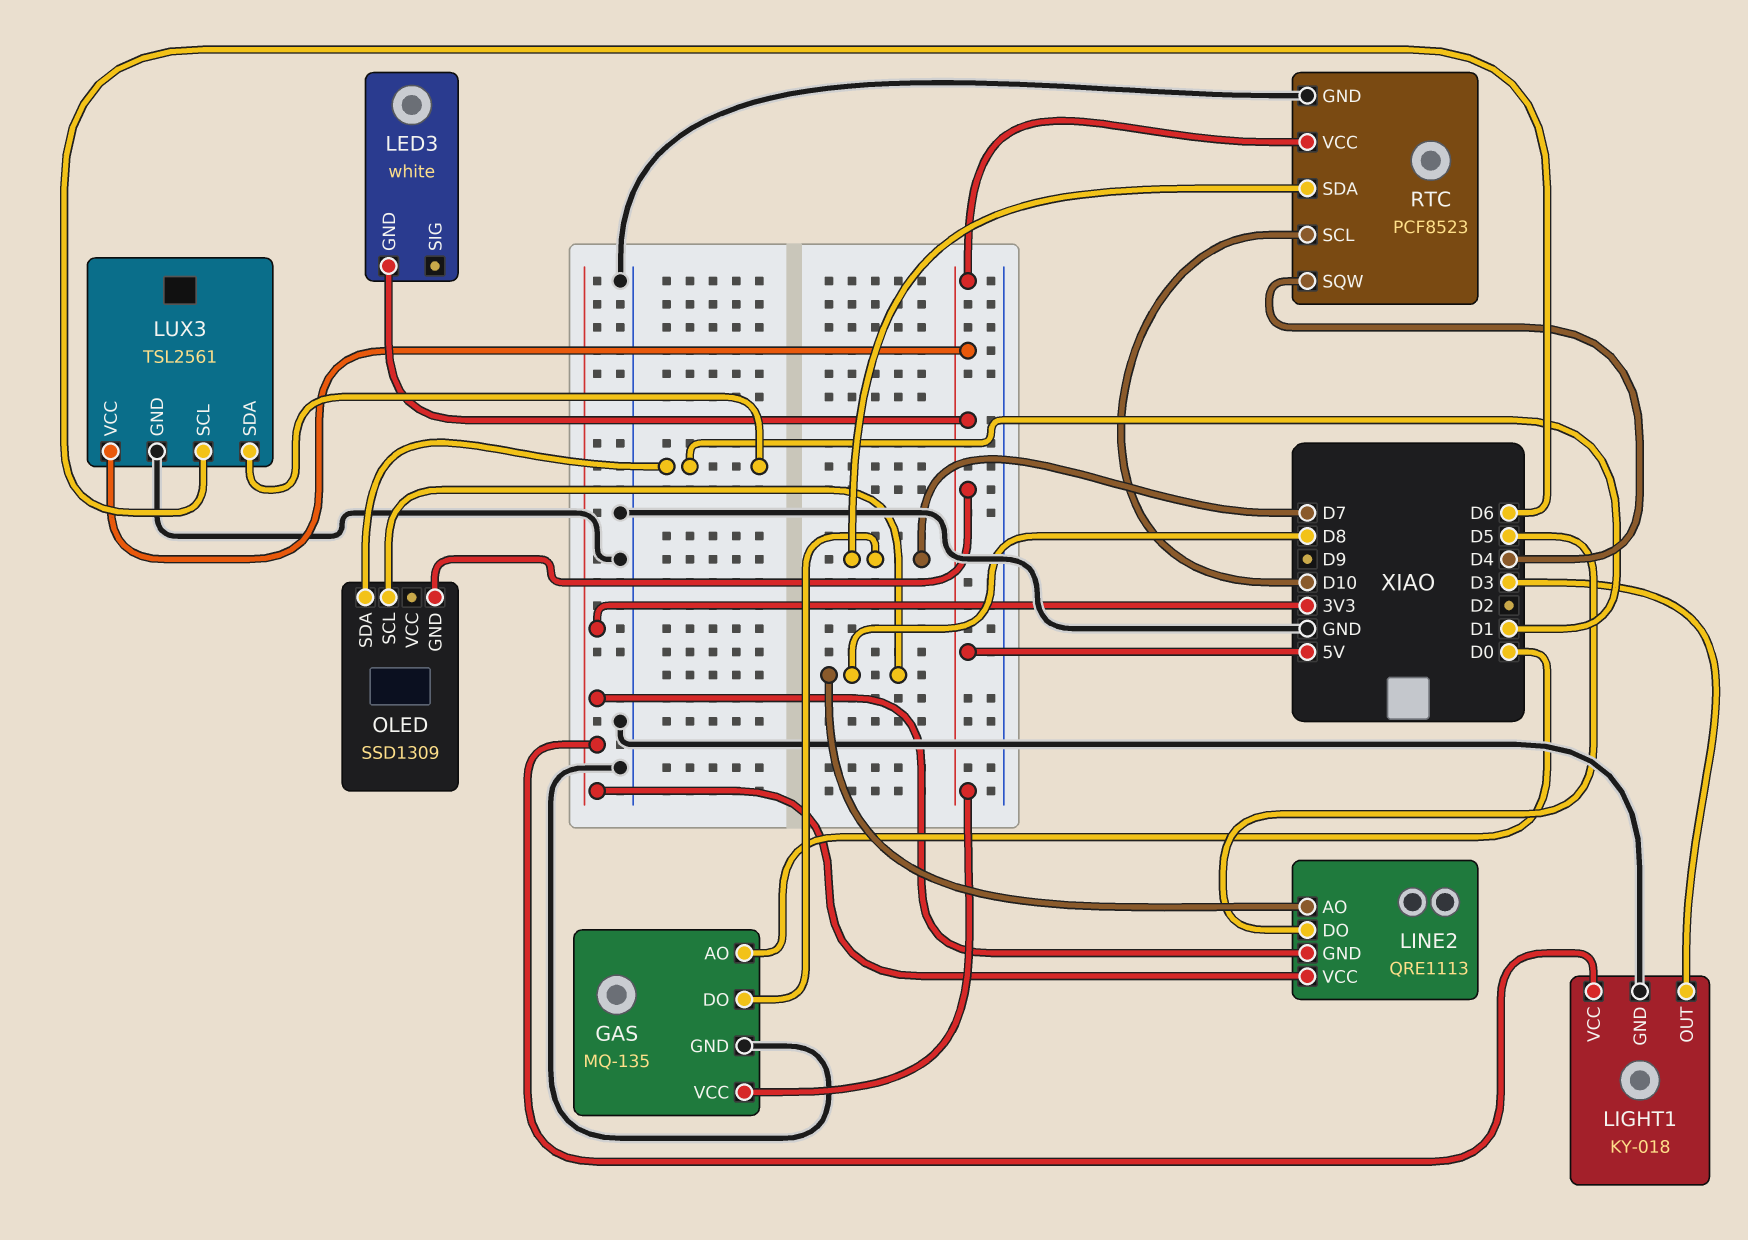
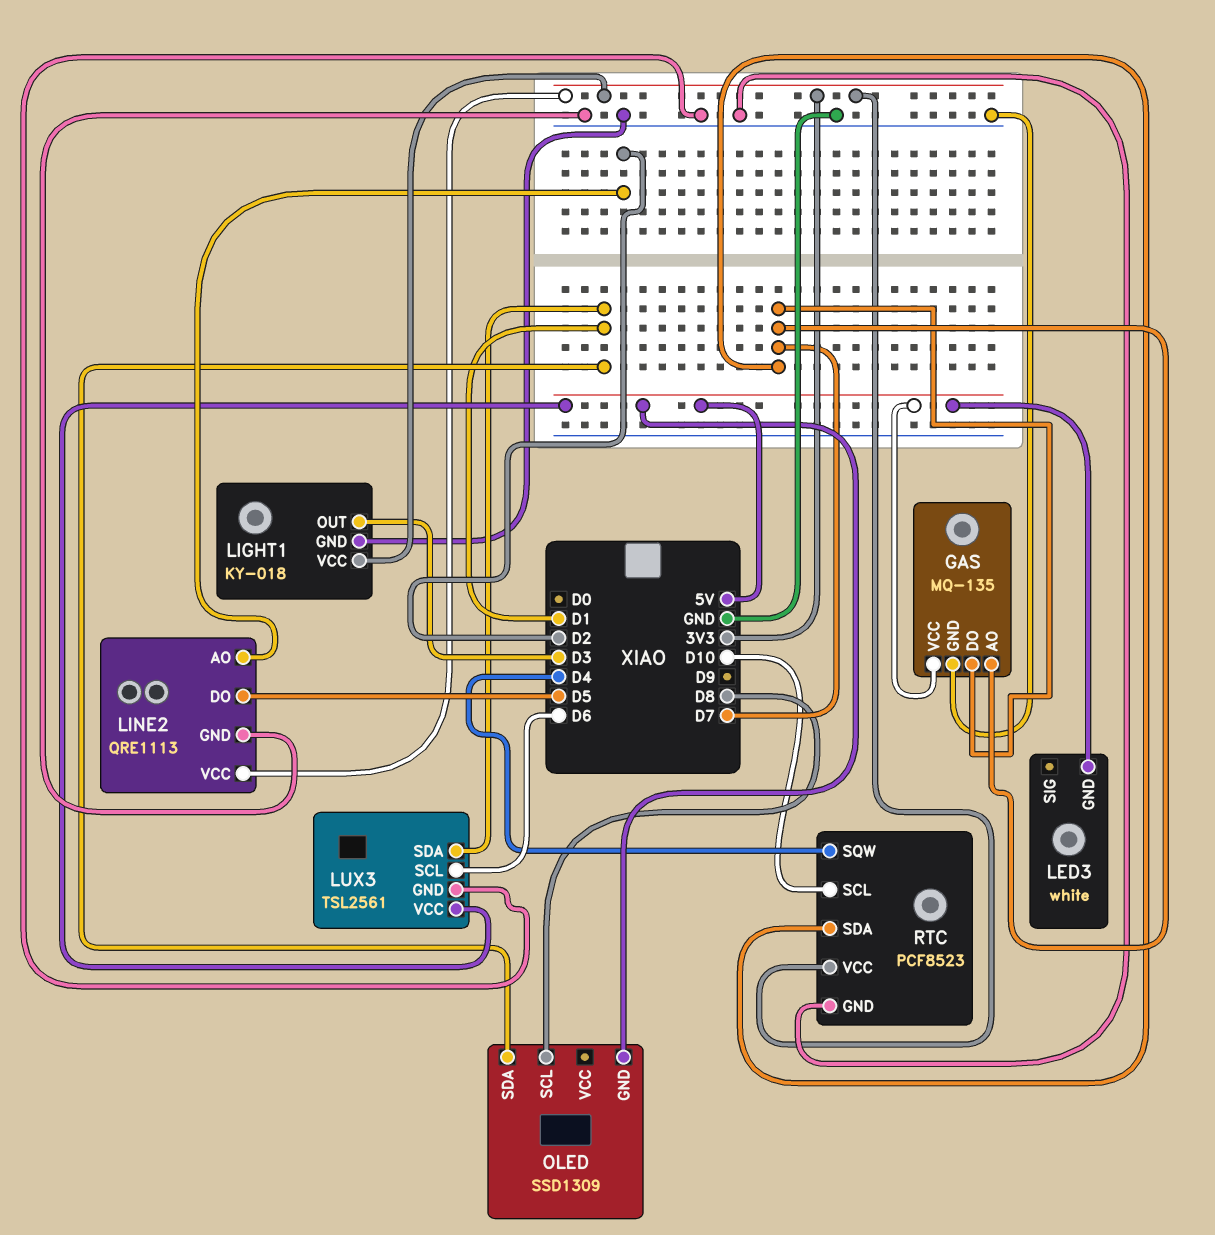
GAS pin AO: D0 -> D7
LINE2 pin AO: D8 -> D2
LINE2 pin GND: 3V3 -> GND
RTC pin VCC: 5V -> 3V3

